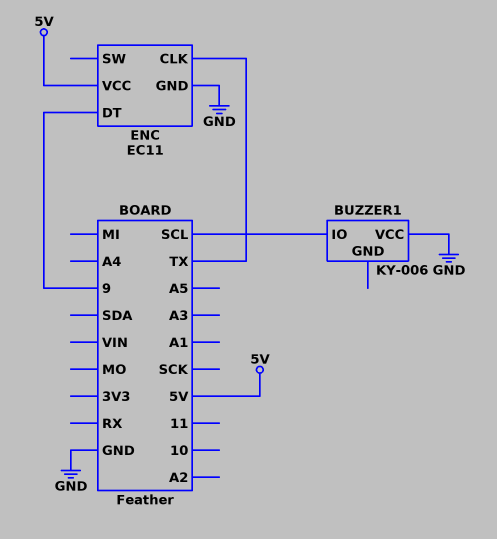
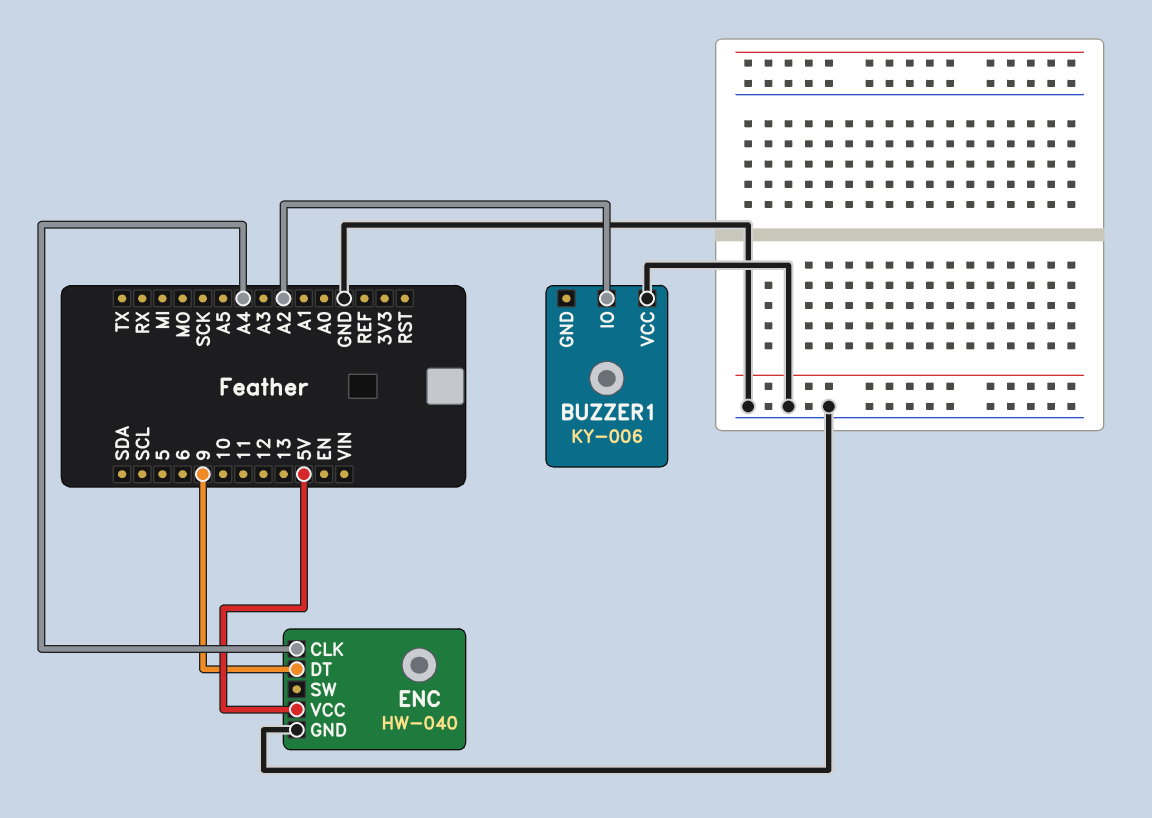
BUZZER1 pin IO: SCL -> A2
ENC: EC11 -> HW-040
ENC pin CLK: TX -> A4

